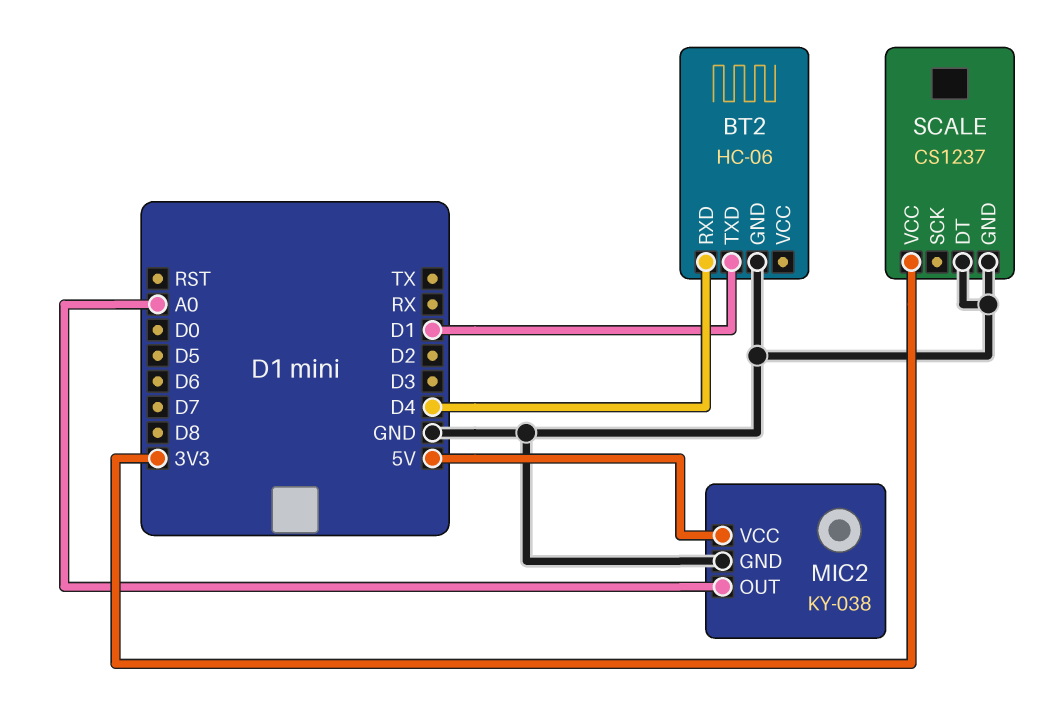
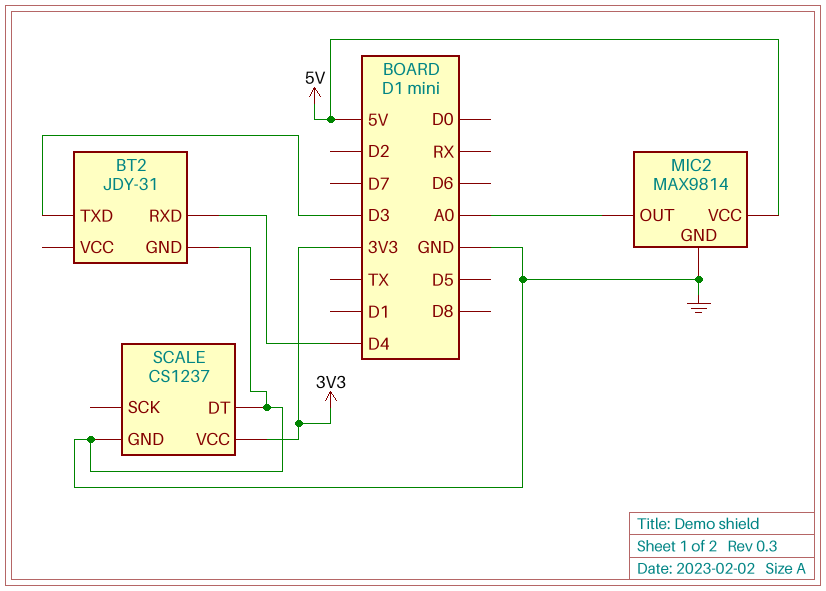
BT2: HC-06 -> JDY-31
BT2 pin TXD: D1 -> D3
MIC2: KY-038 -> MAX9814

